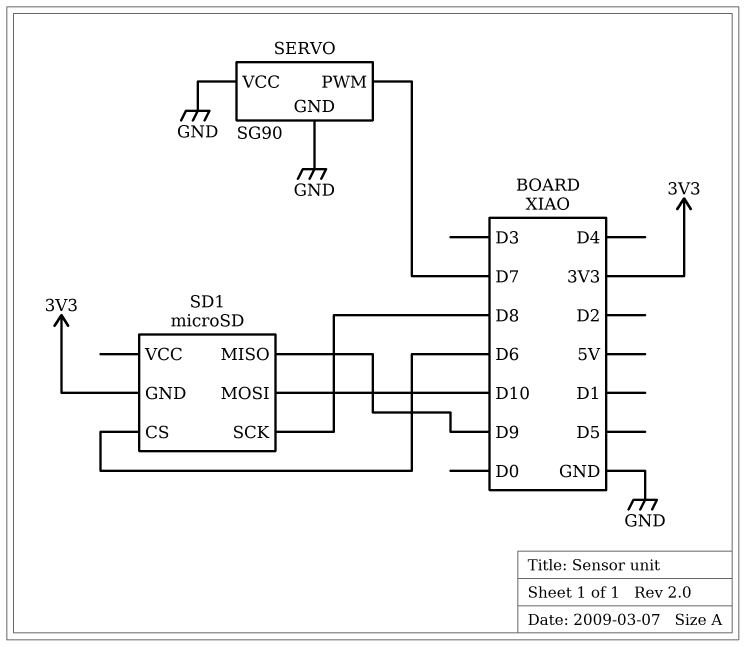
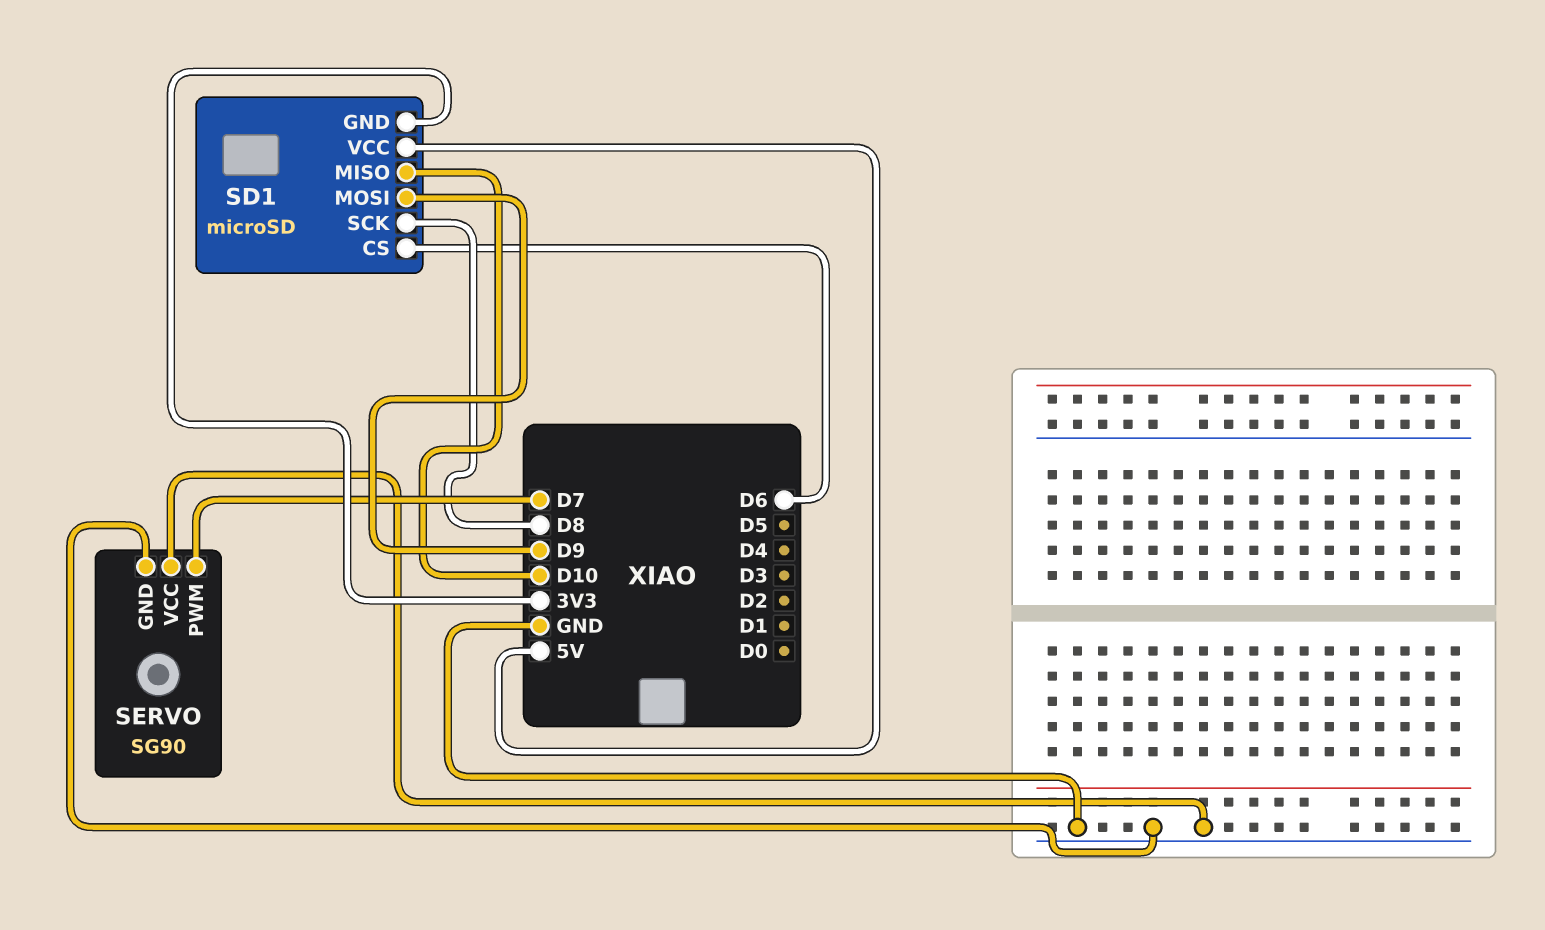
SD1 pin MISO: D9 -> D10
SD1 pin MOSI: D10 -> D9
SD1 pin VCC: none -> 5V

